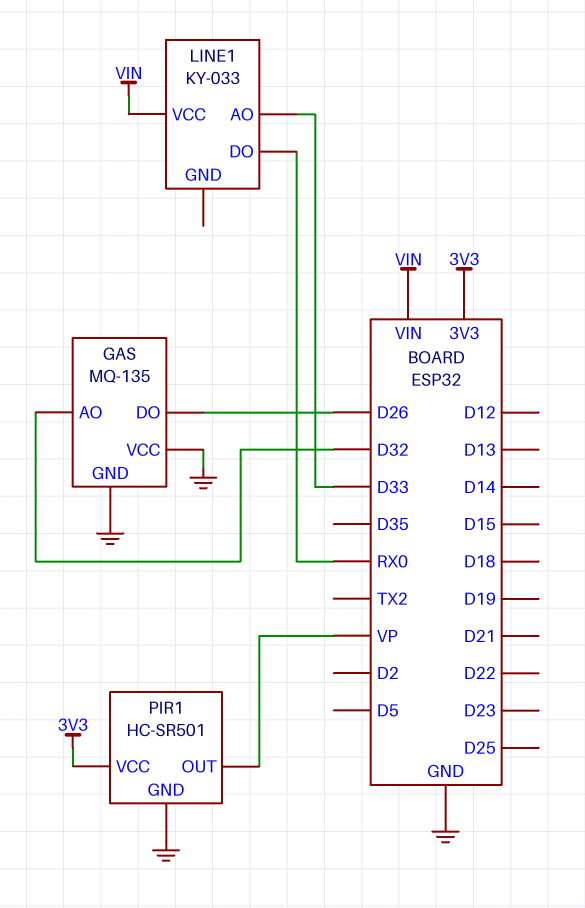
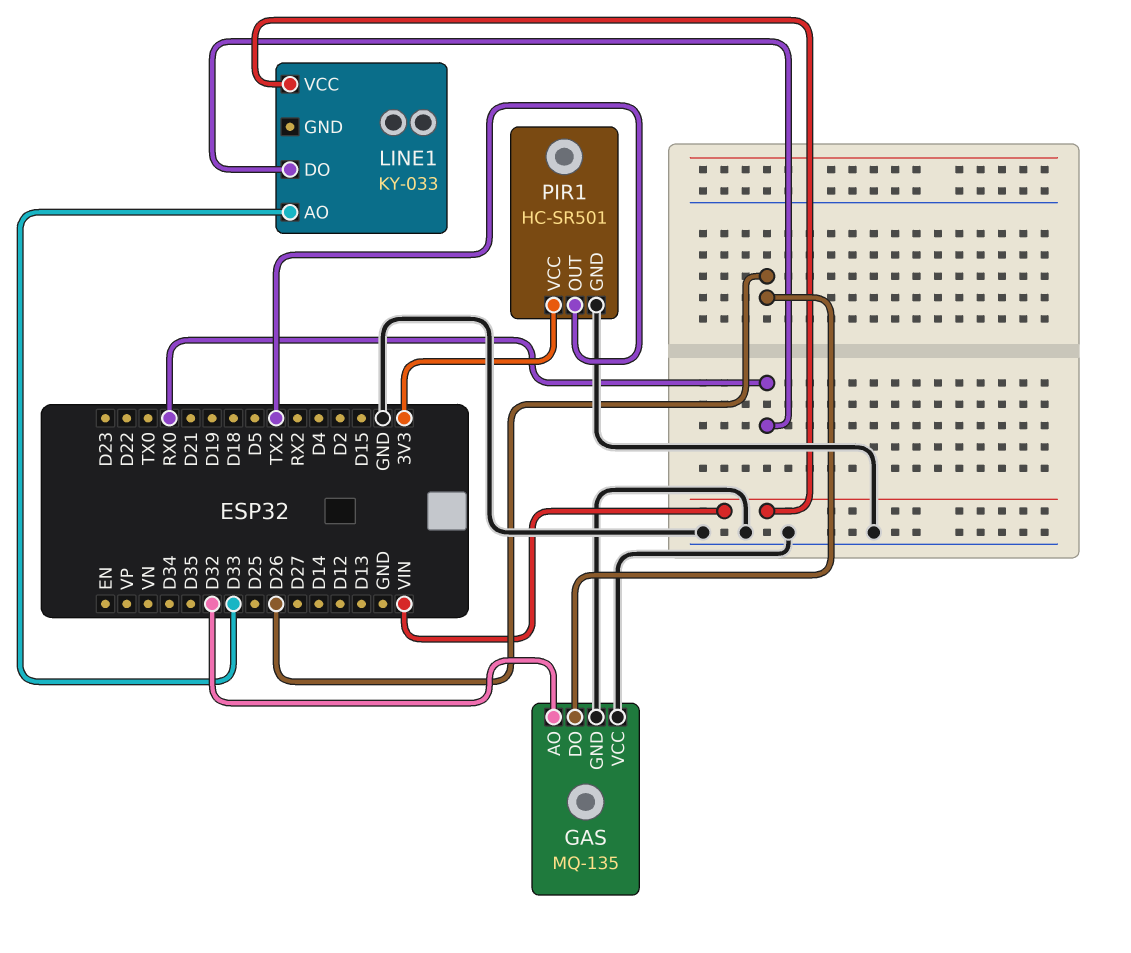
PIR1 pin OUT: VP -> TX2

